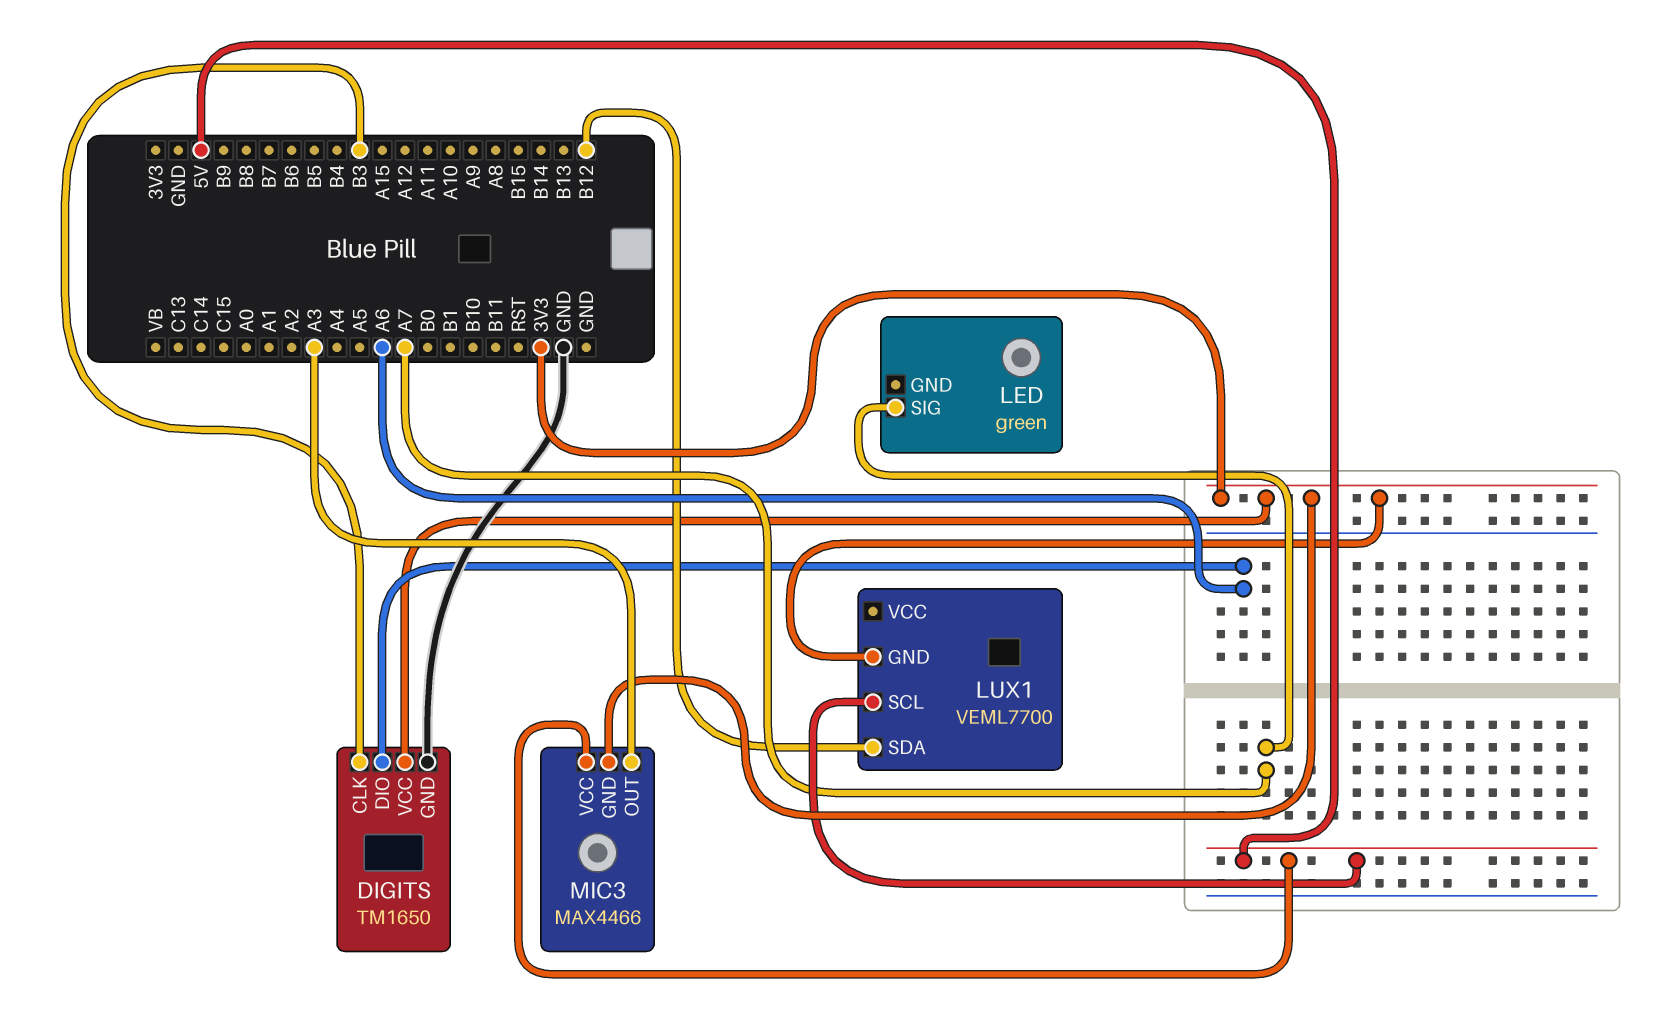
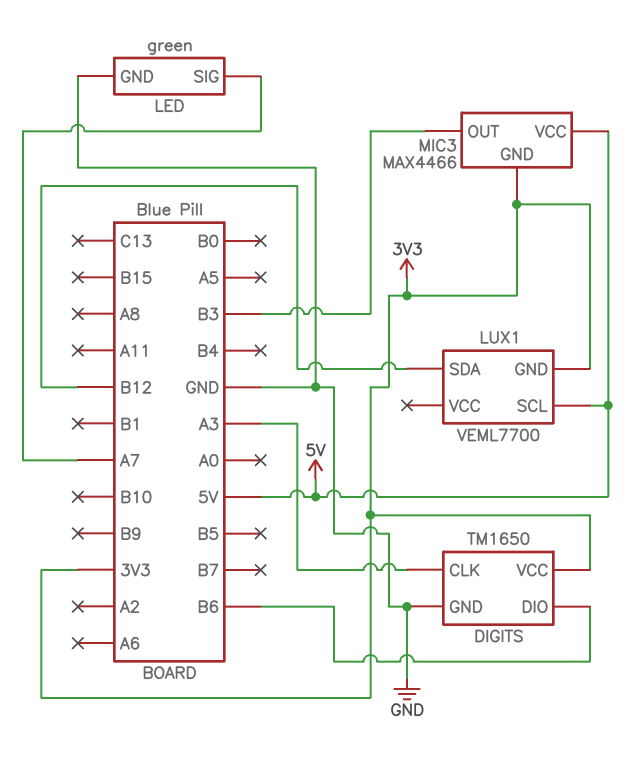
DIGITS pin CLK: B3 -> A3
DIGITS pin DIO: A6 -> B6
LED pin GND: none -> GND
MIC3 pin OUT: A3 -> B3

